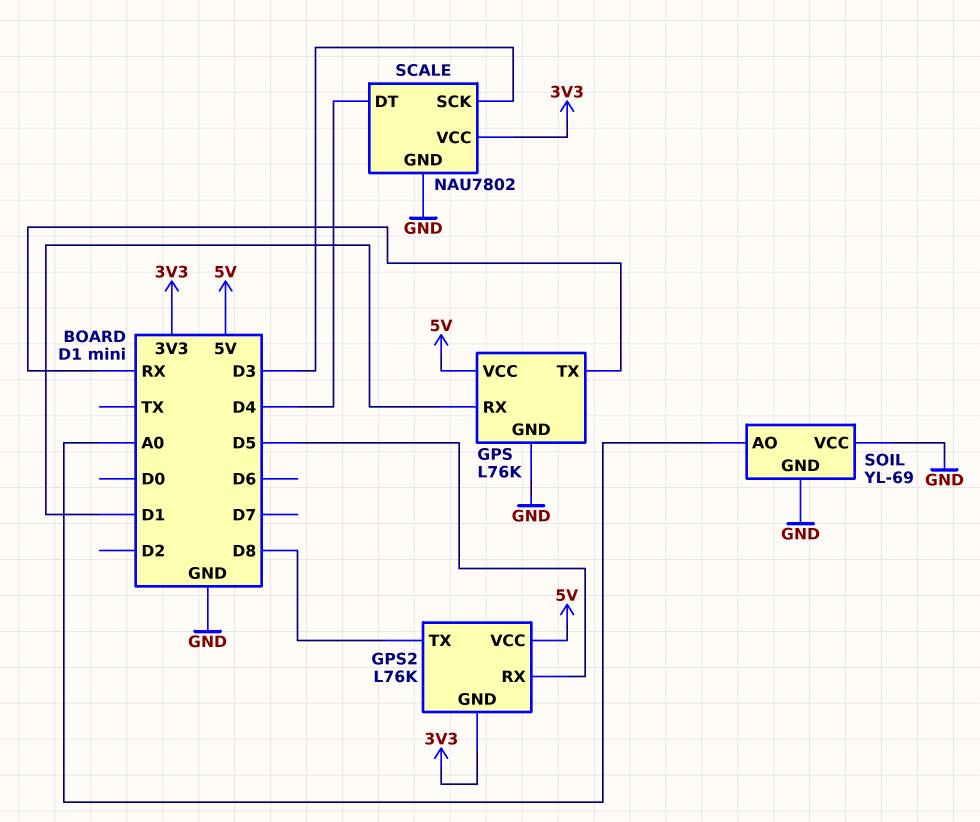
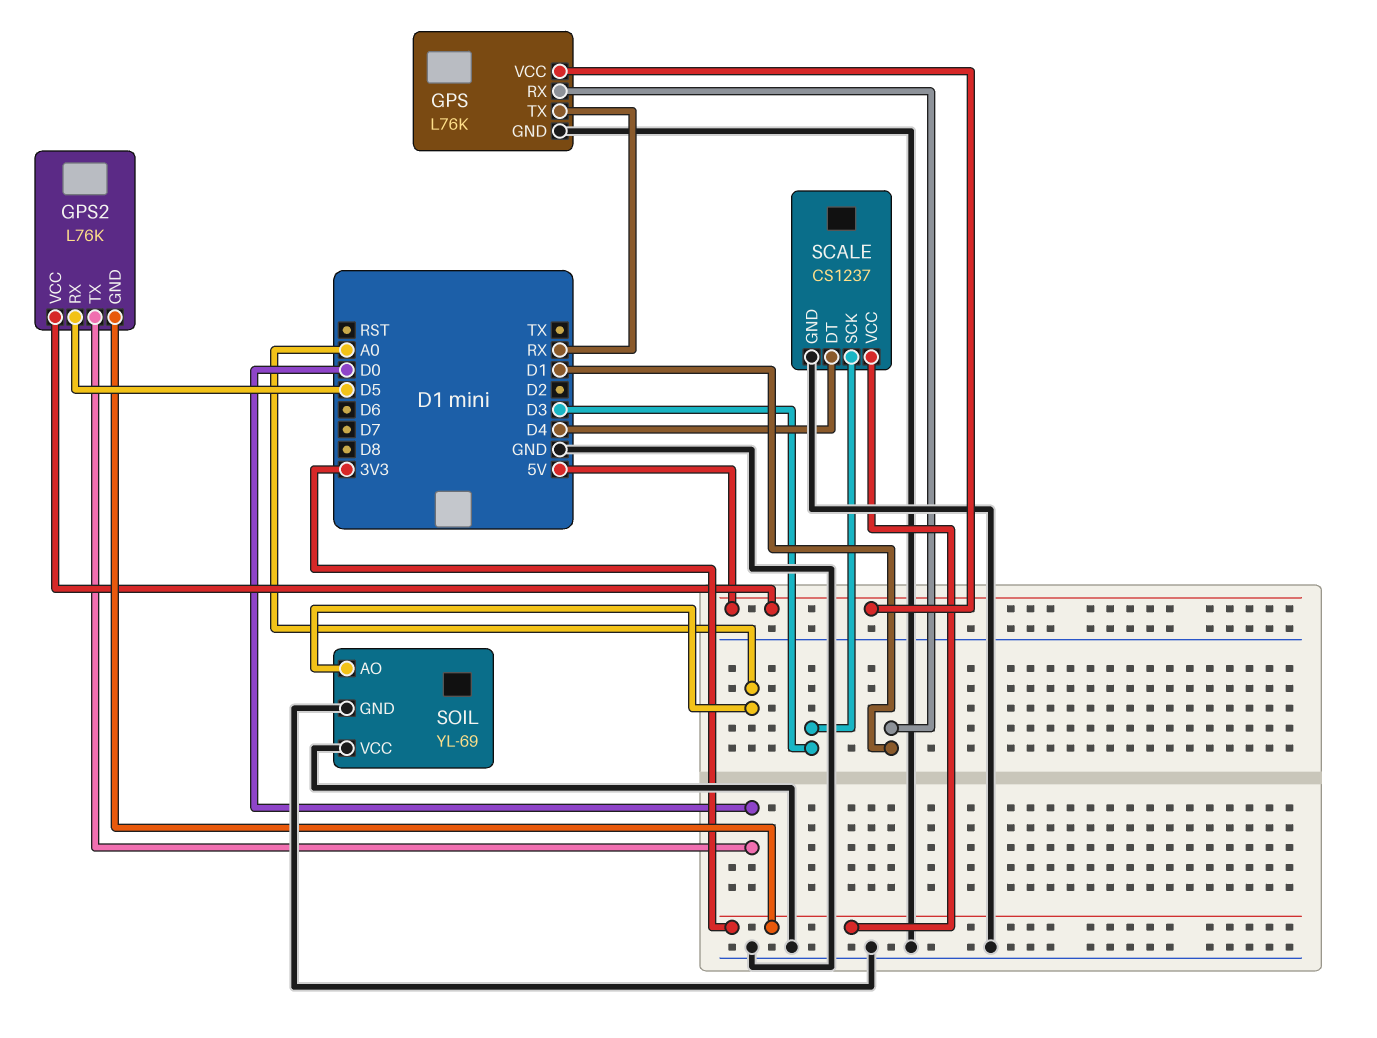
GPS2 pin TX: D8 -> D0
SCALE: NAU7802 -> CS1237

